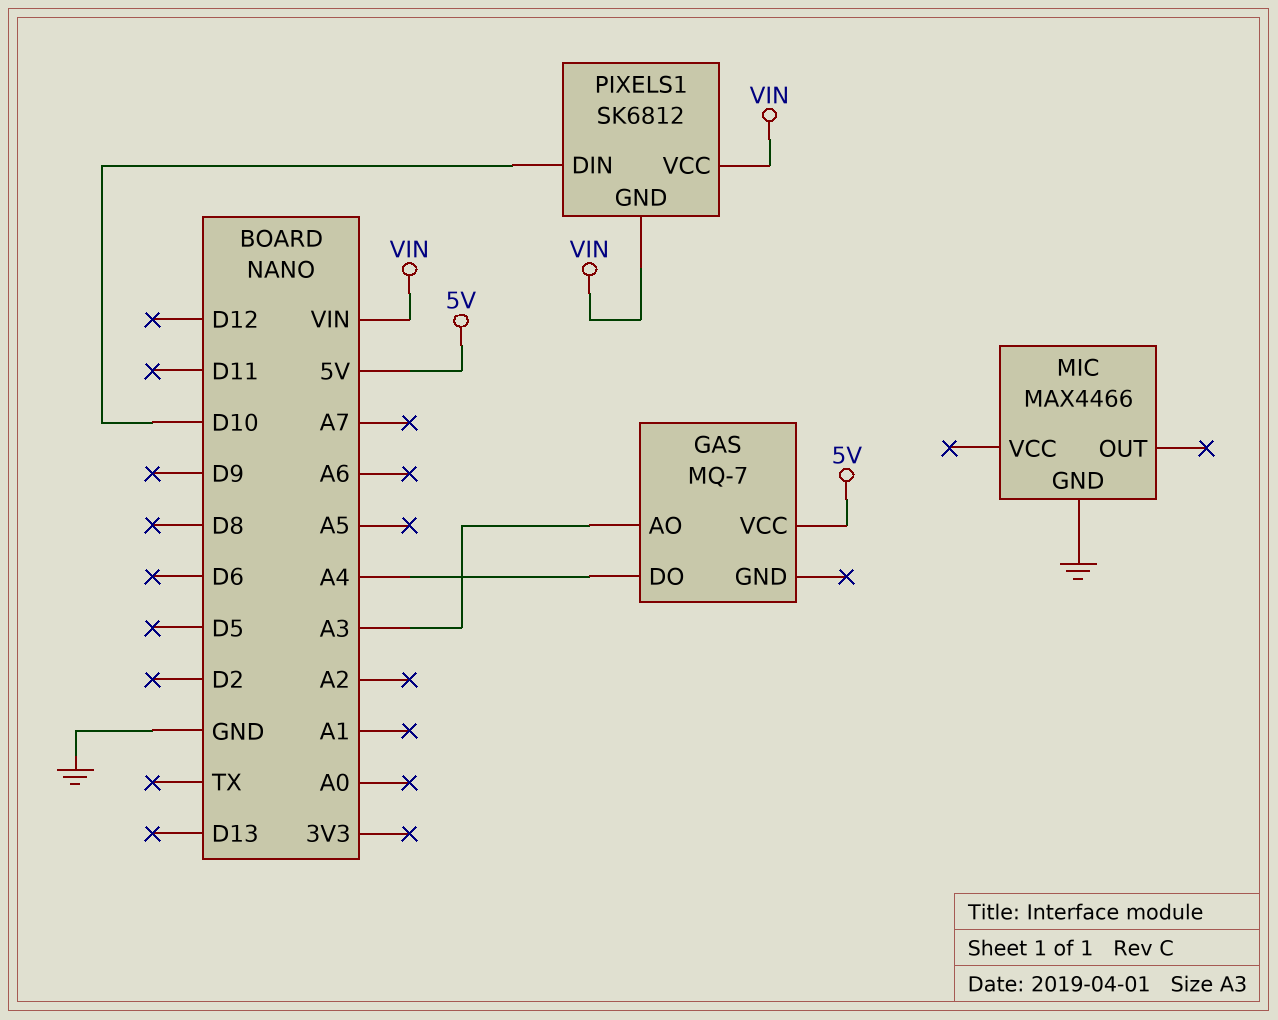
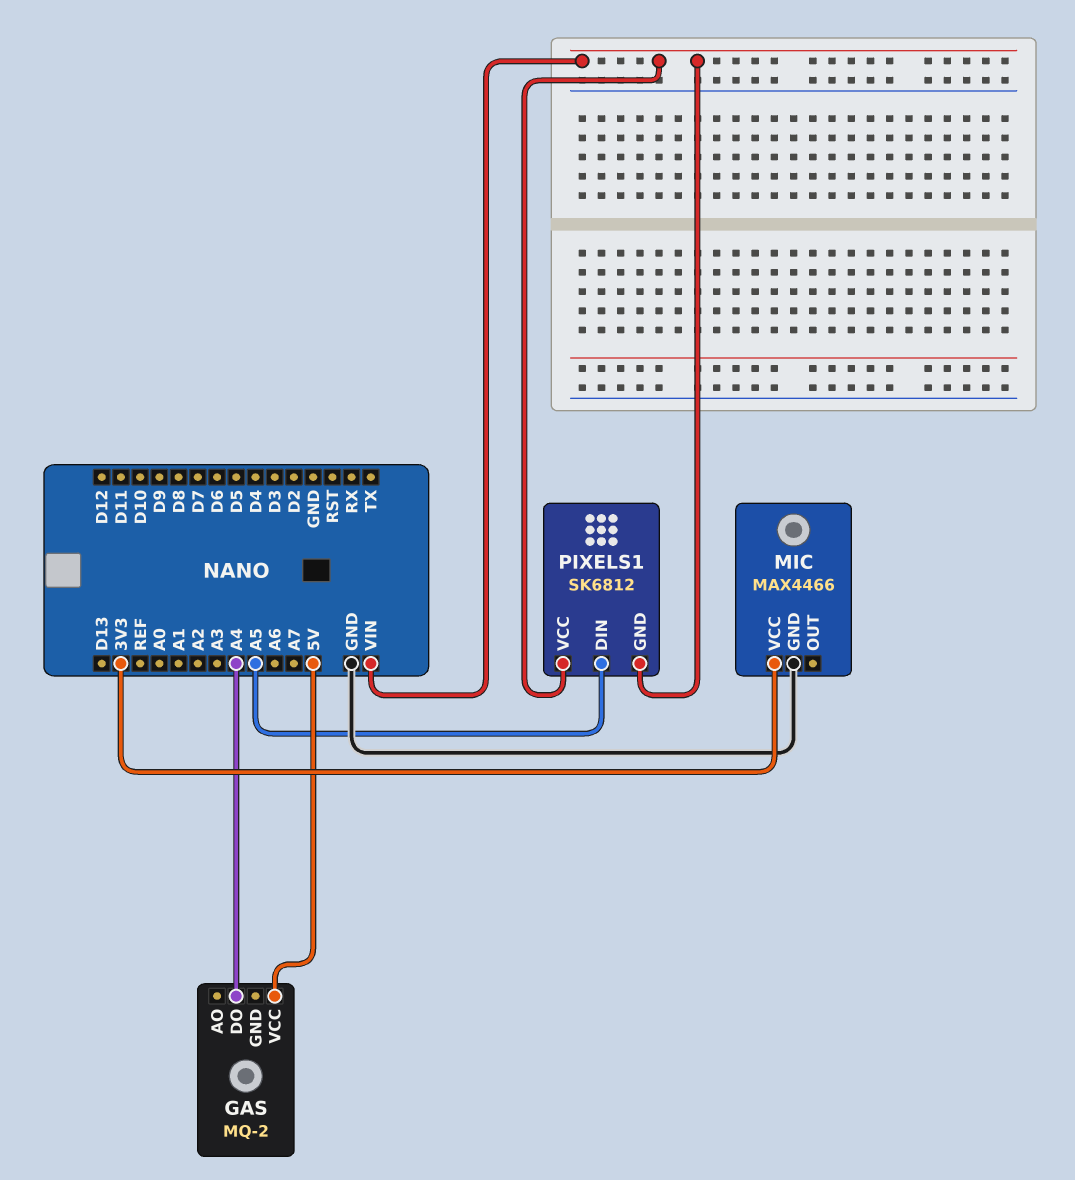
GAS: MQ-7 -> MQ-2
GAS pin AO: A3 -> none
MIC pin VCC: none -> 3V3
PIXELS1 pin DIN: D10 -> A5

